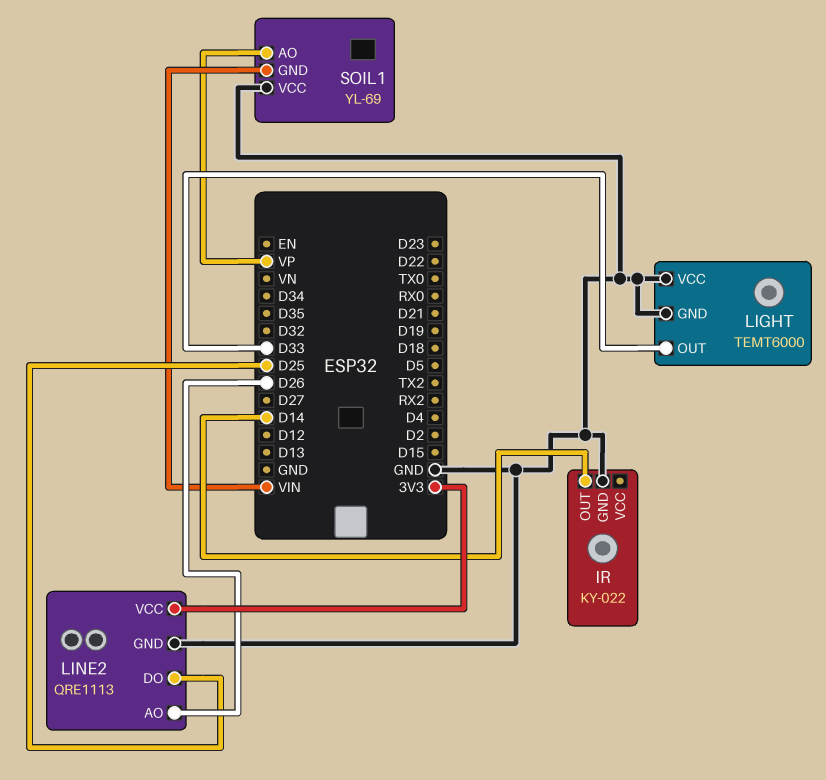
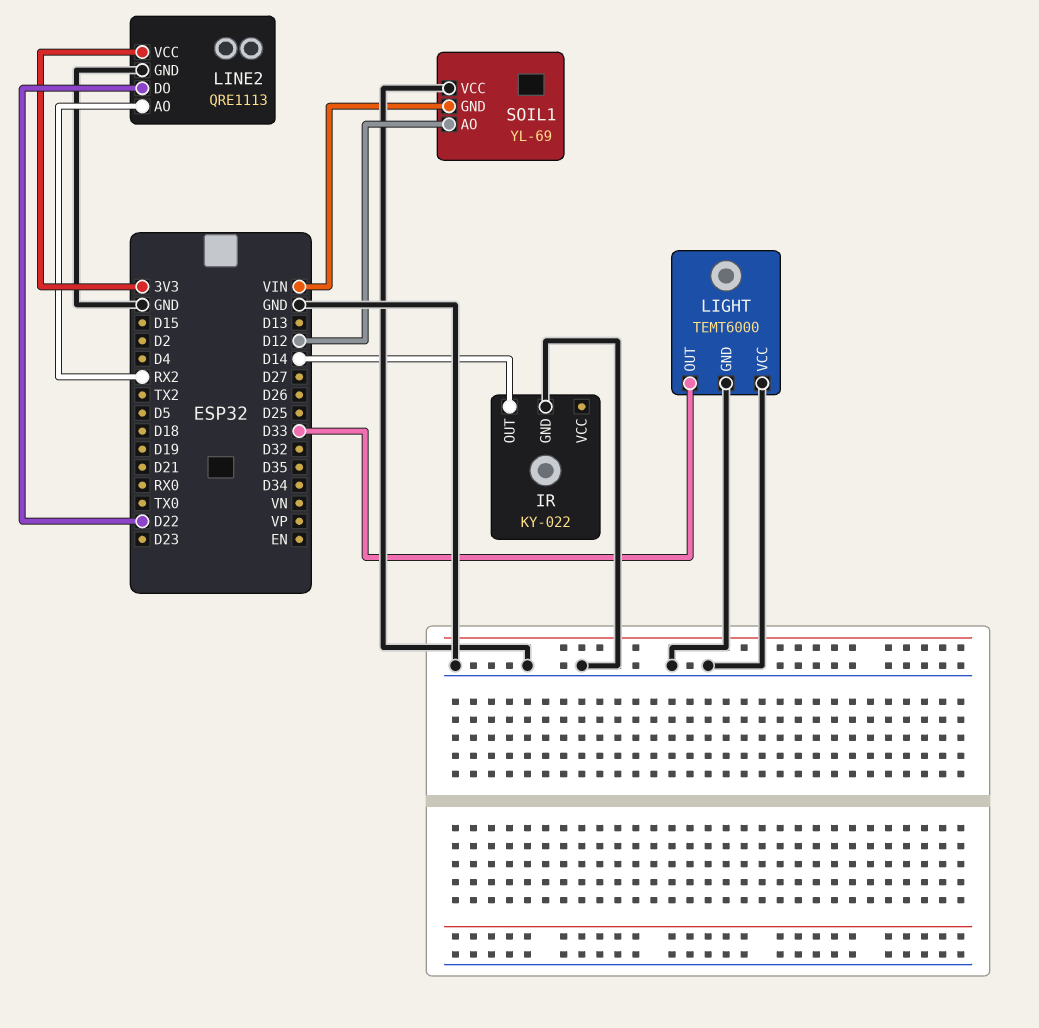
LINE2 pin AO: D26 -> RX2
LINE2 pin DO: D25 -> D22
SOIL1 pin AO: VP -> D12

